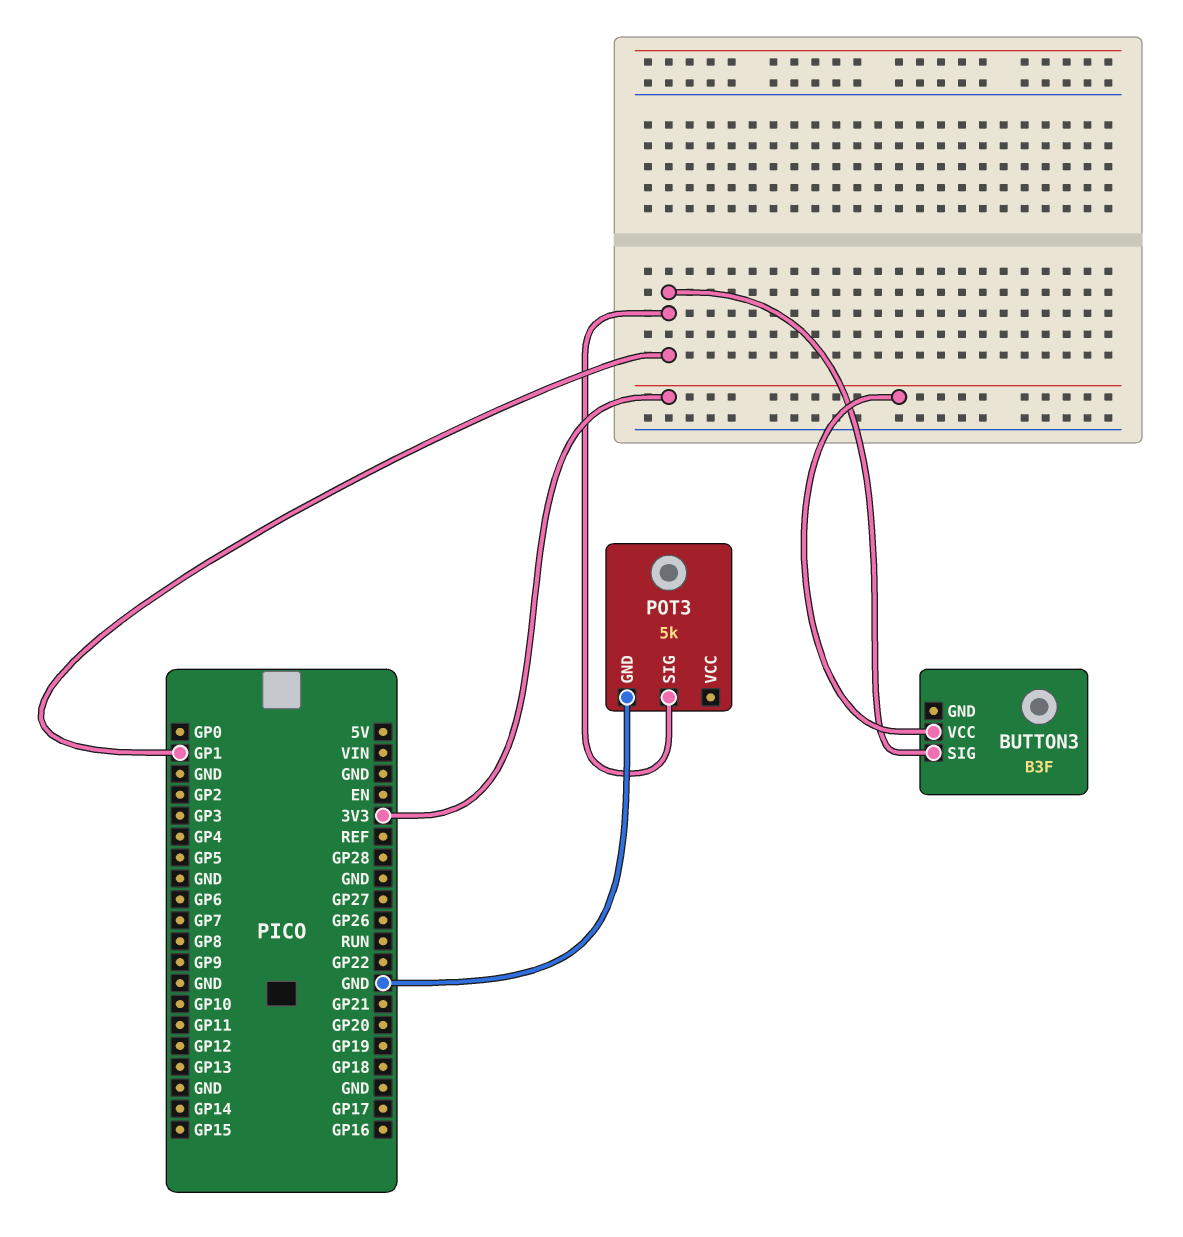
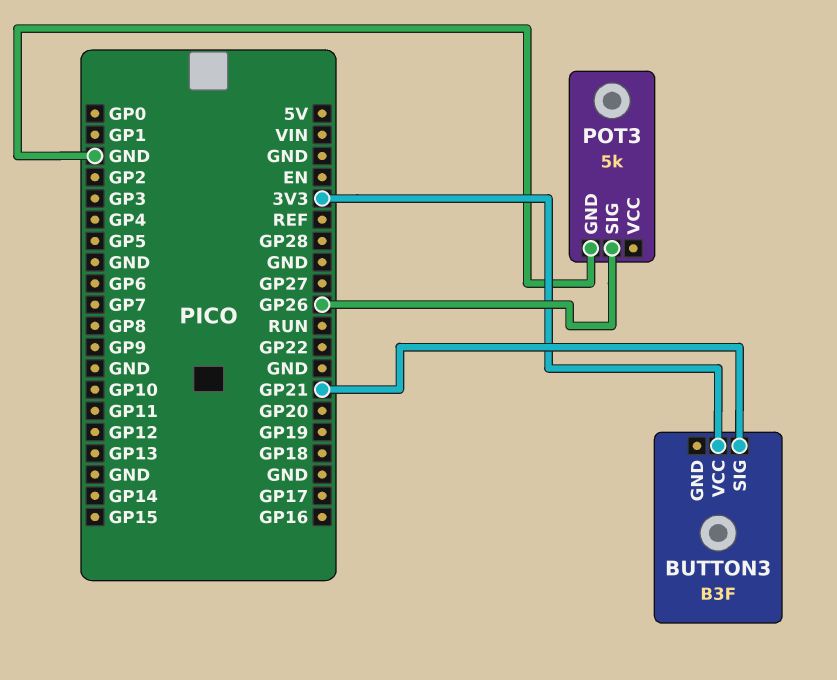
BUTTON3 pin SIG: GP1 -> GP21
POT3 pin SIG: GP1 -> GP26

